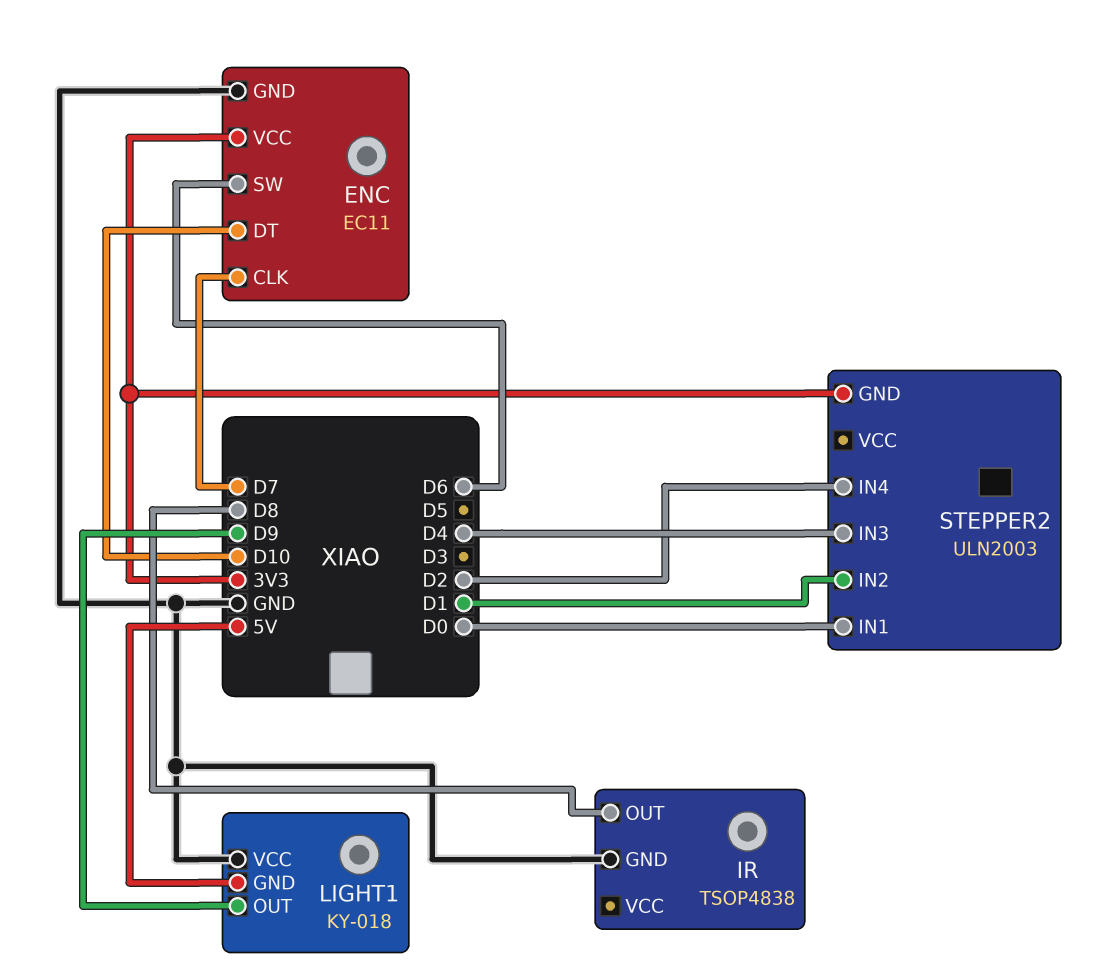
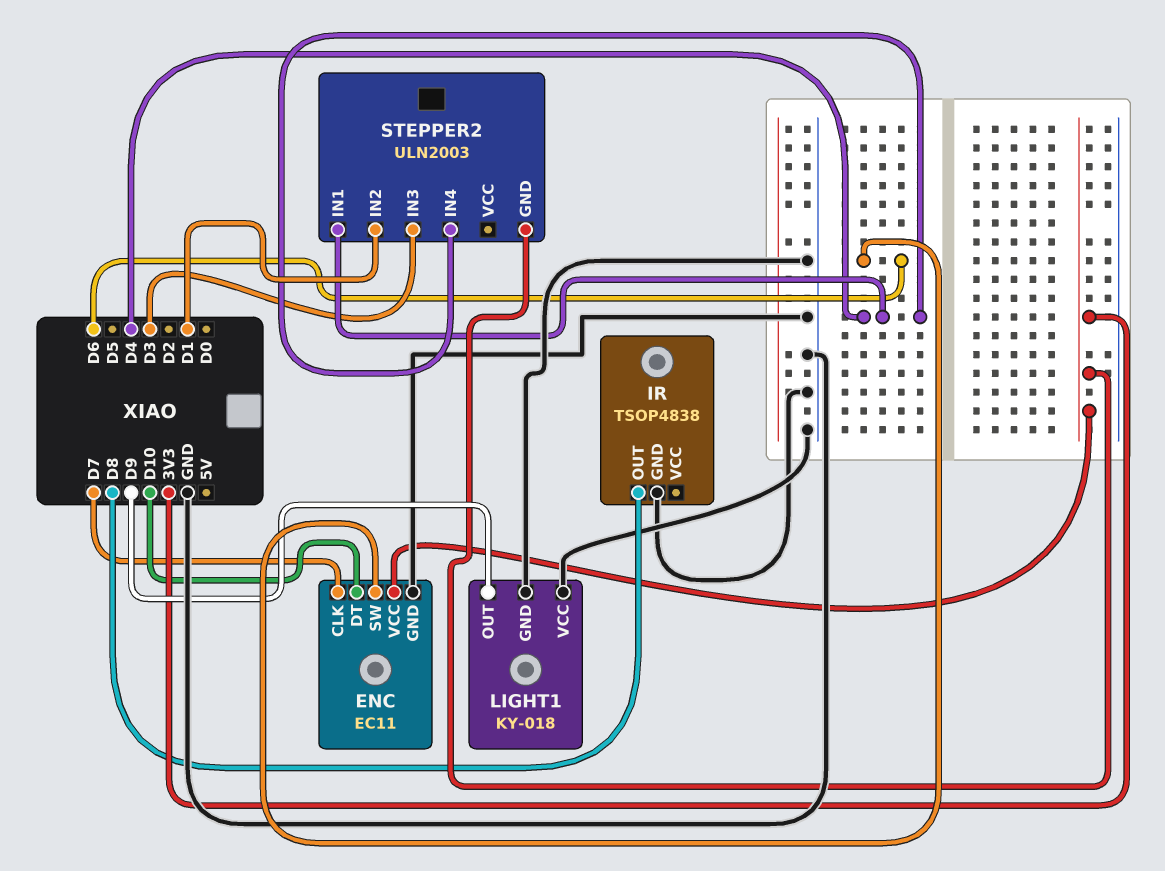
LIGHT1 pin GND: 5V -> GND
STEPPER2 pin IN1: D0 -> D4
STEPPER2 pin IN3: D4 -> D3
STEPPER2 pin IN4: D2 -> D4

